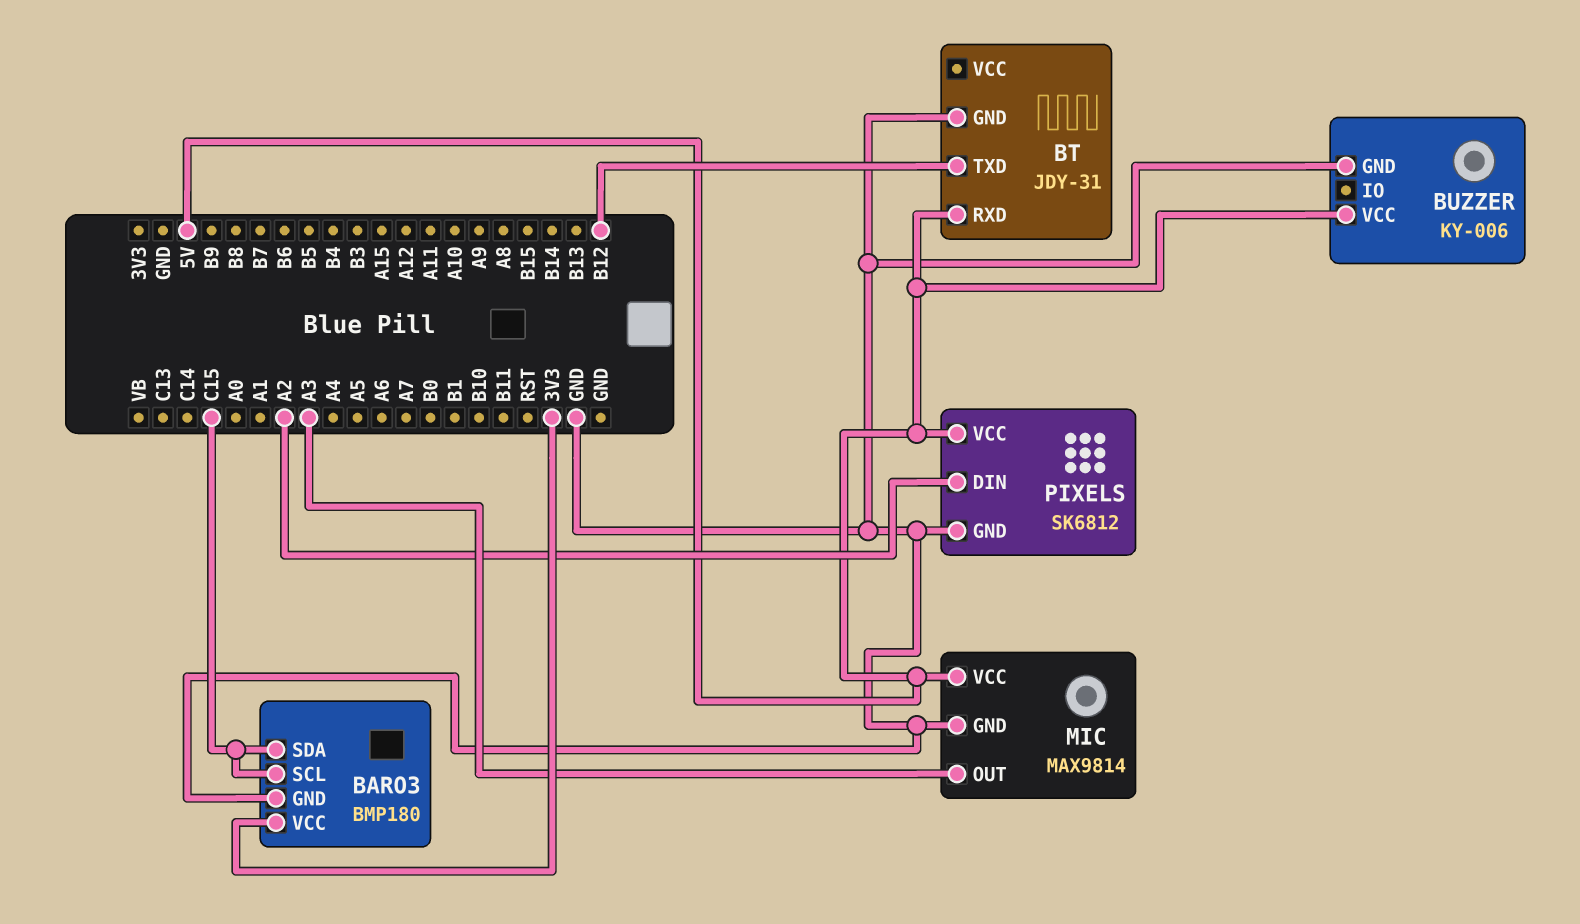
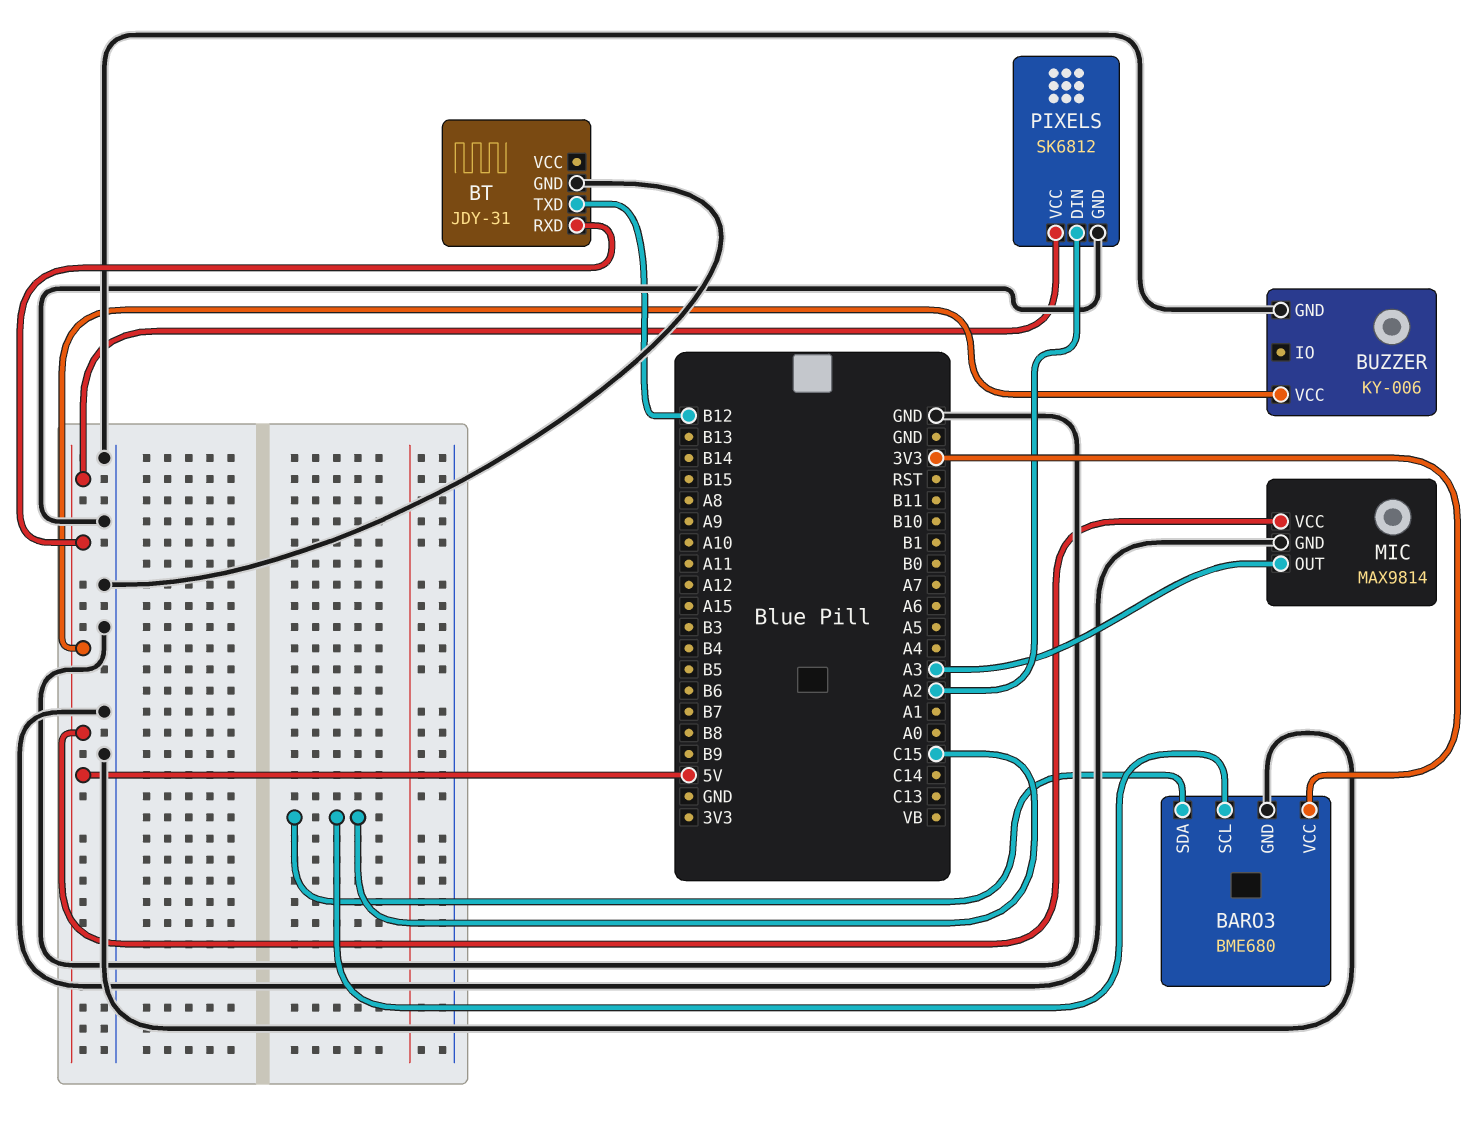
BARO3: BMP180 -> BME680

